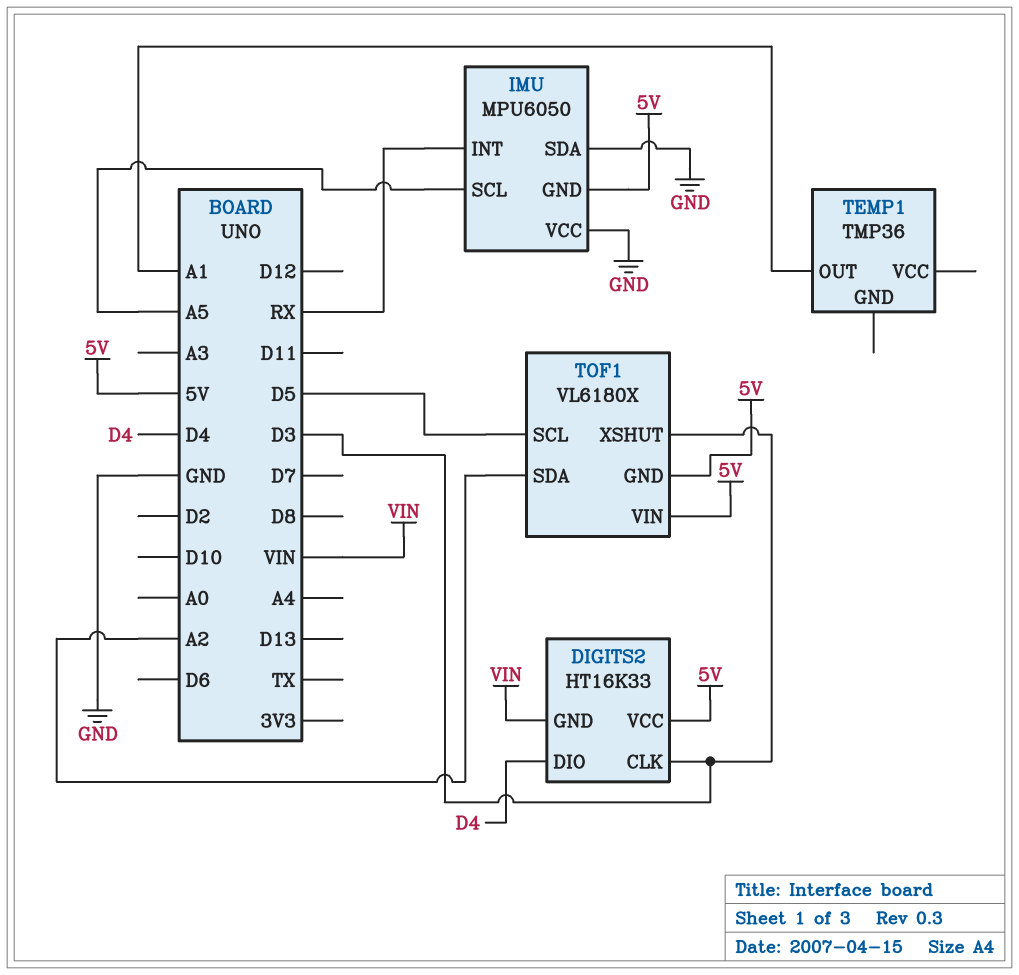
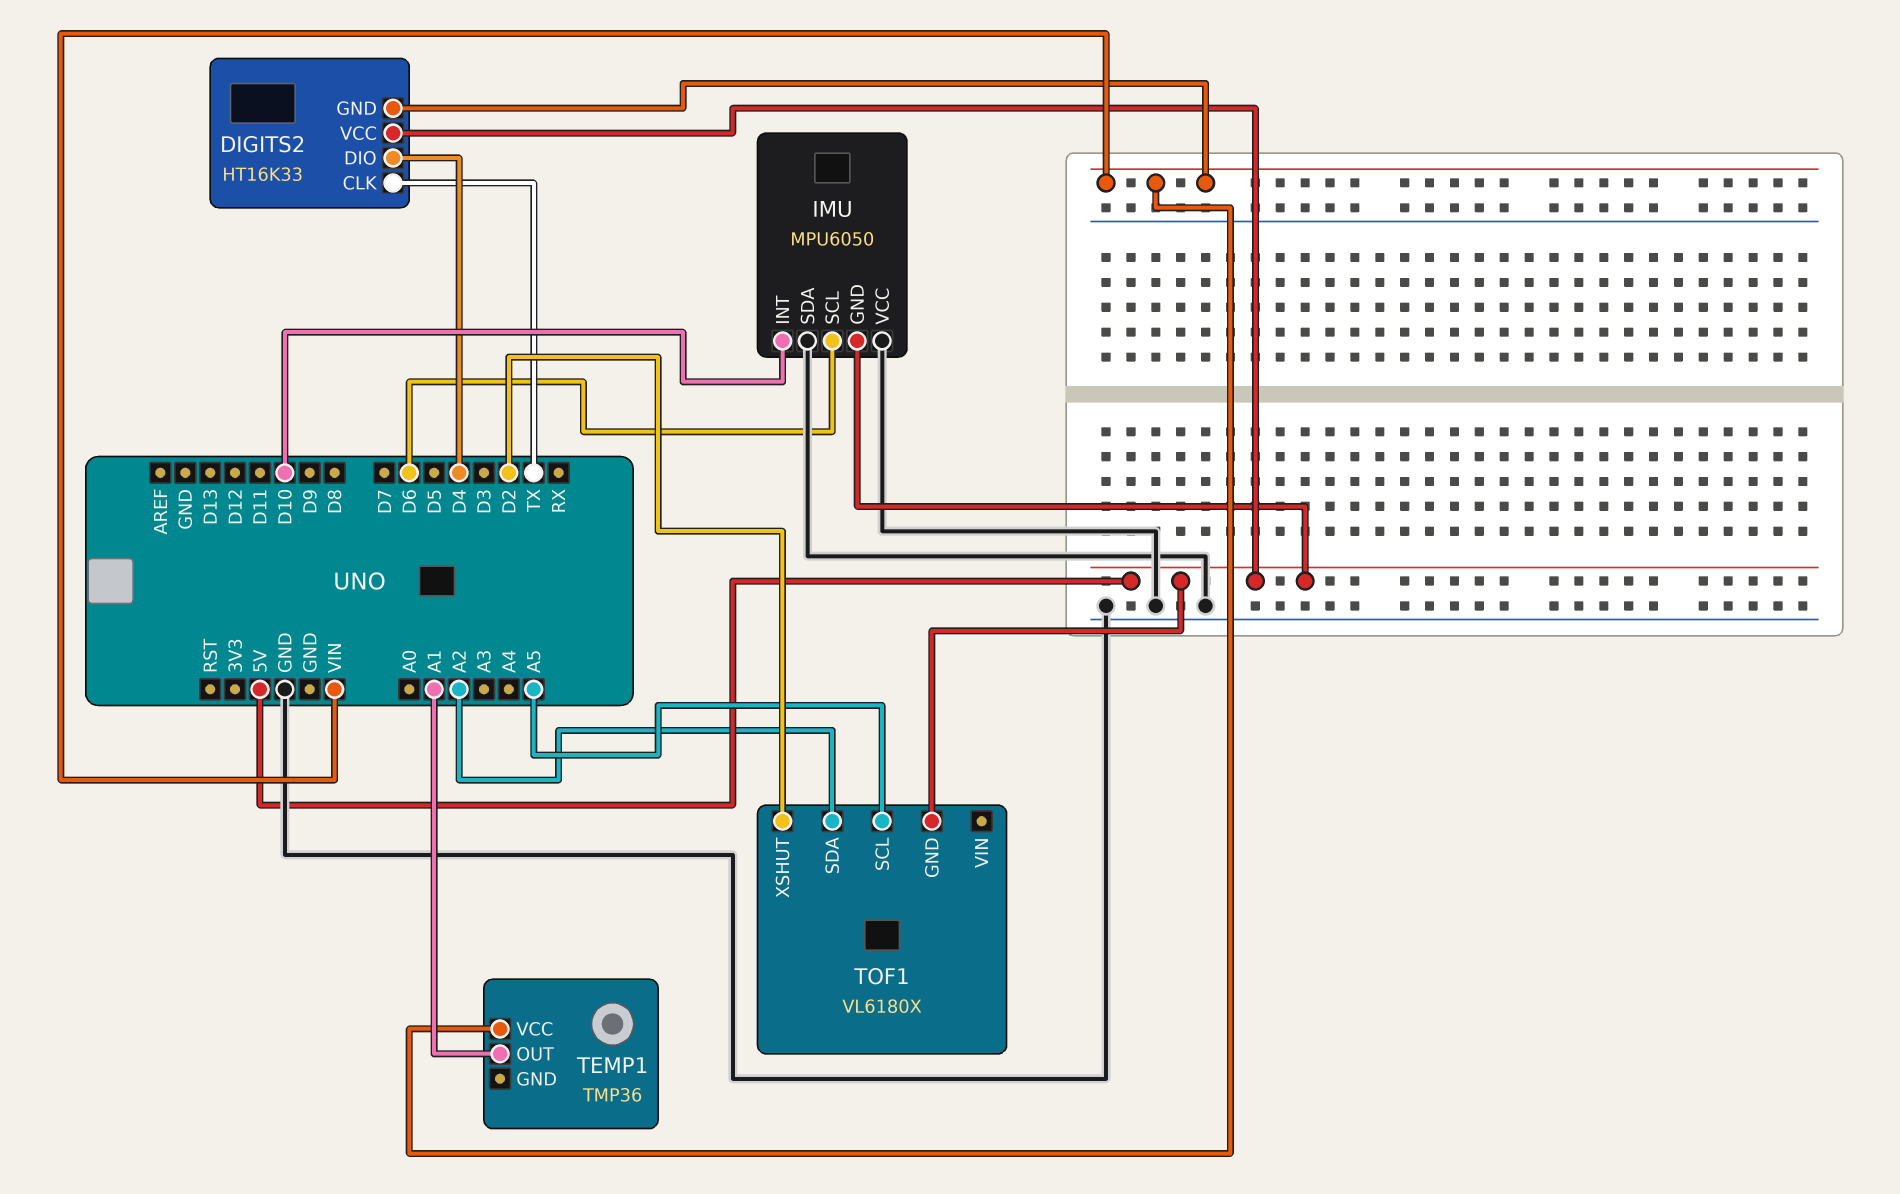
DIGITS2 pin CLK: D3 -> TX
IMU pin INT: RX -> D10
IMU pin SCL: A5 -> D6
TEMP1 pin VCC: none -> VIN
TOF1 pin SCL: D5 -> A5
TOF1 pin VIN: 5V -> none
TOF1 pin XSHUT: D3 -> D2

